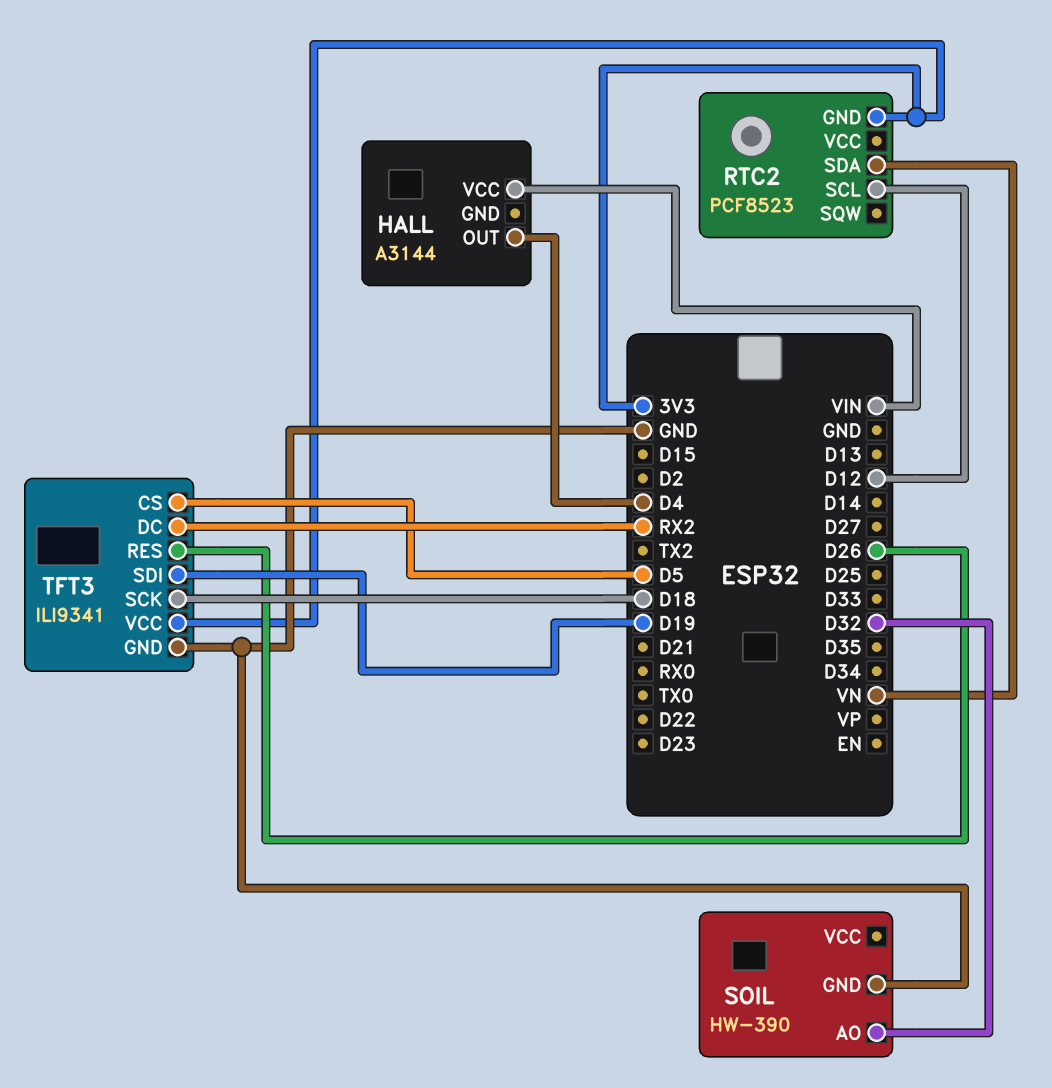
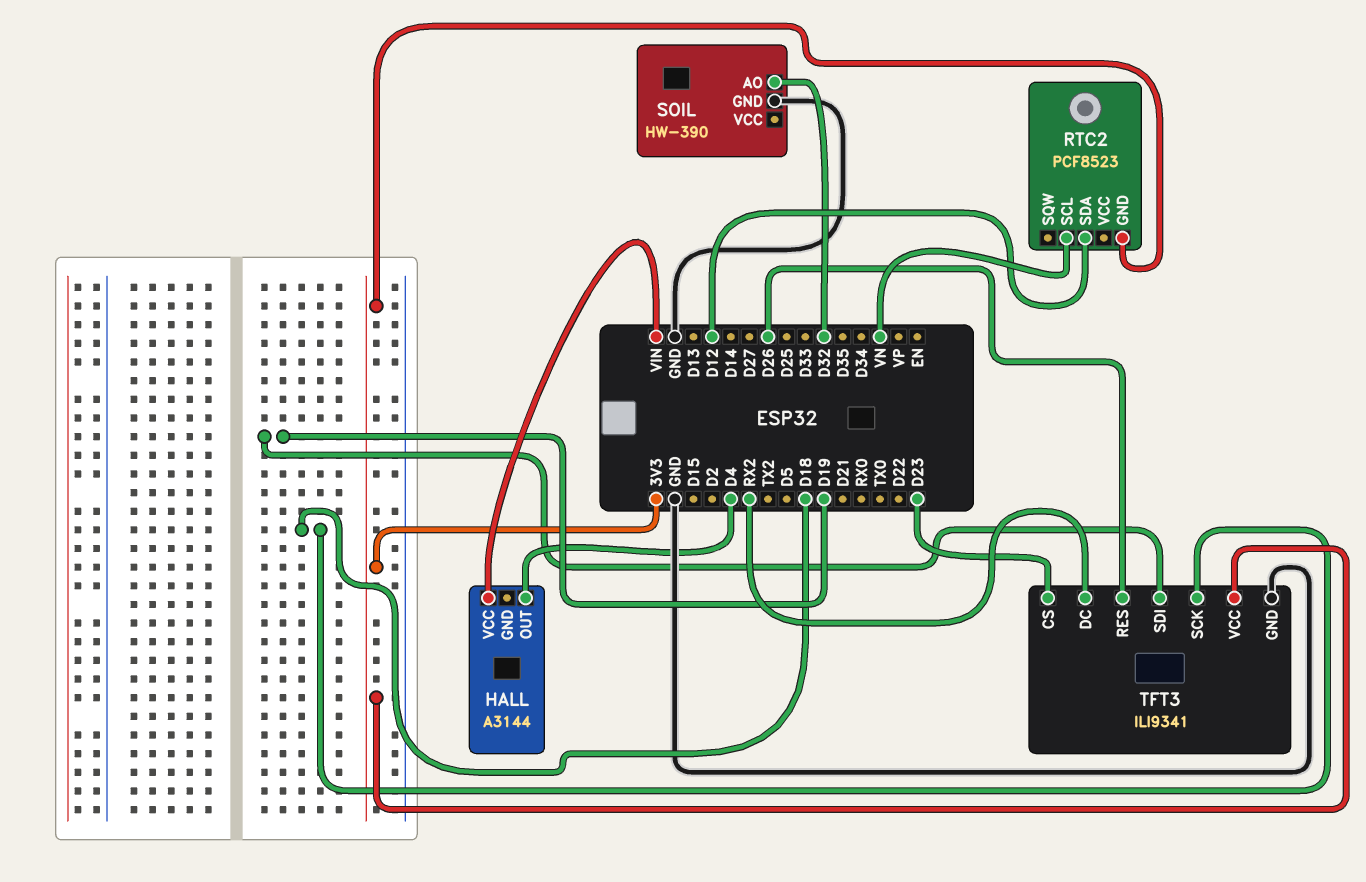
RTC2 pin SCL: D12 -> VN
RTC2 pin SDA: VN -> D12
TFT3 pin CS: D5 -> D23

